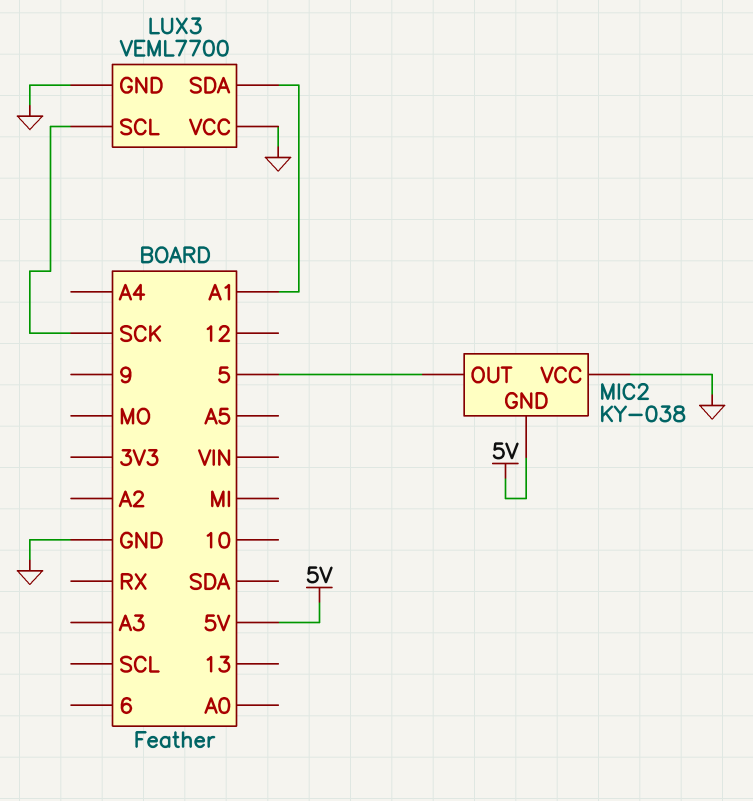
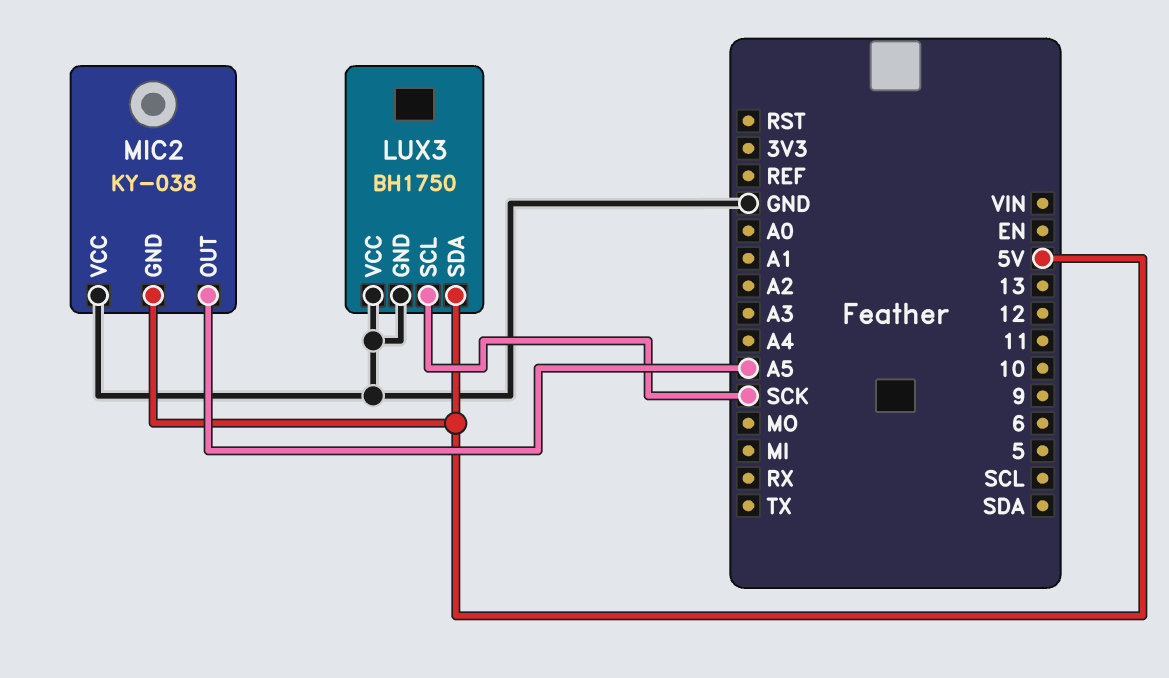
LUX3: VEML7700 -> BH1750
LUX3 pin SDA: A1 -> 5V
MIC2 pin OUT: 5 -> A5

